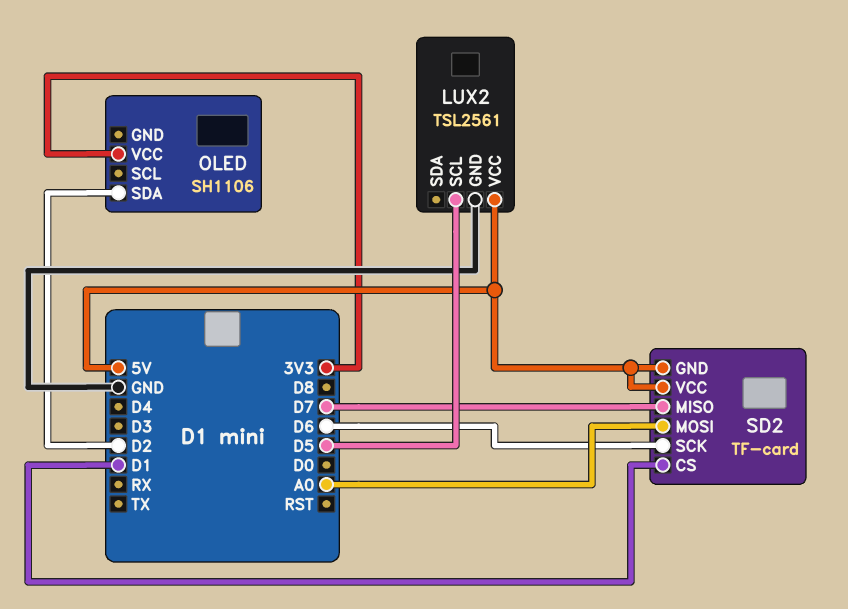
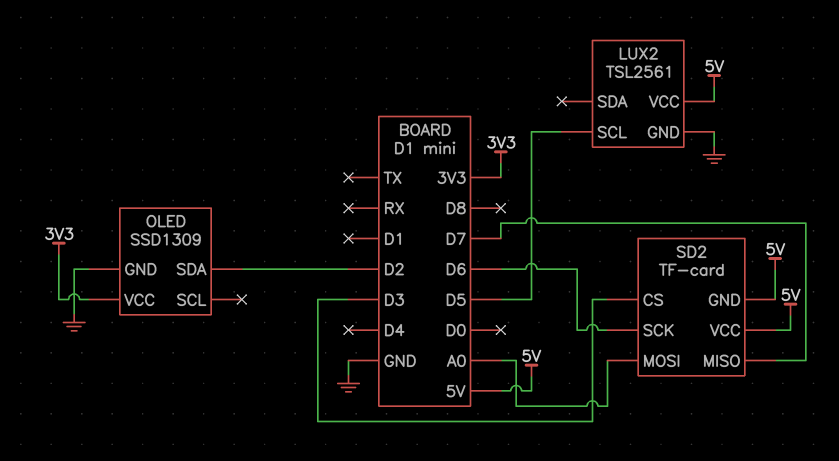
OLED: SH1106 -> SSD1309
OLED pin GND: none -> GND
SD2 pin CS: D1 -> D3

